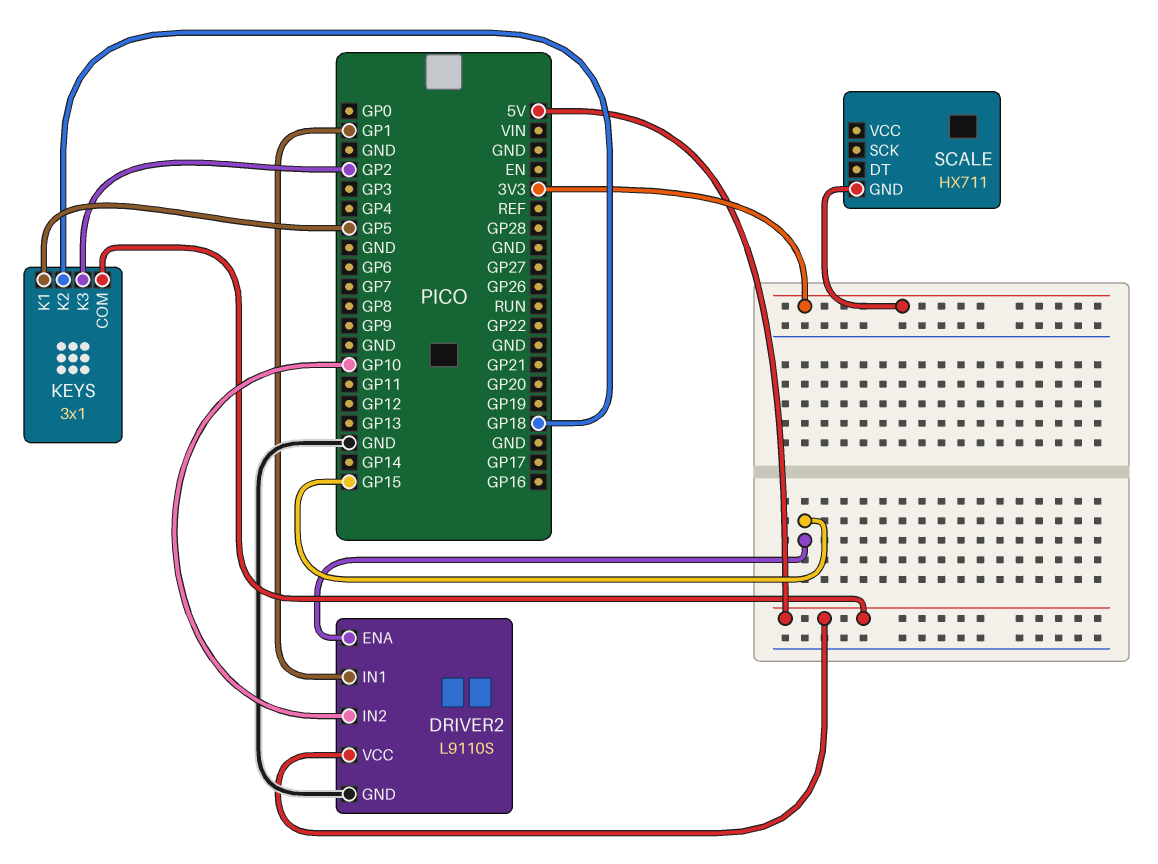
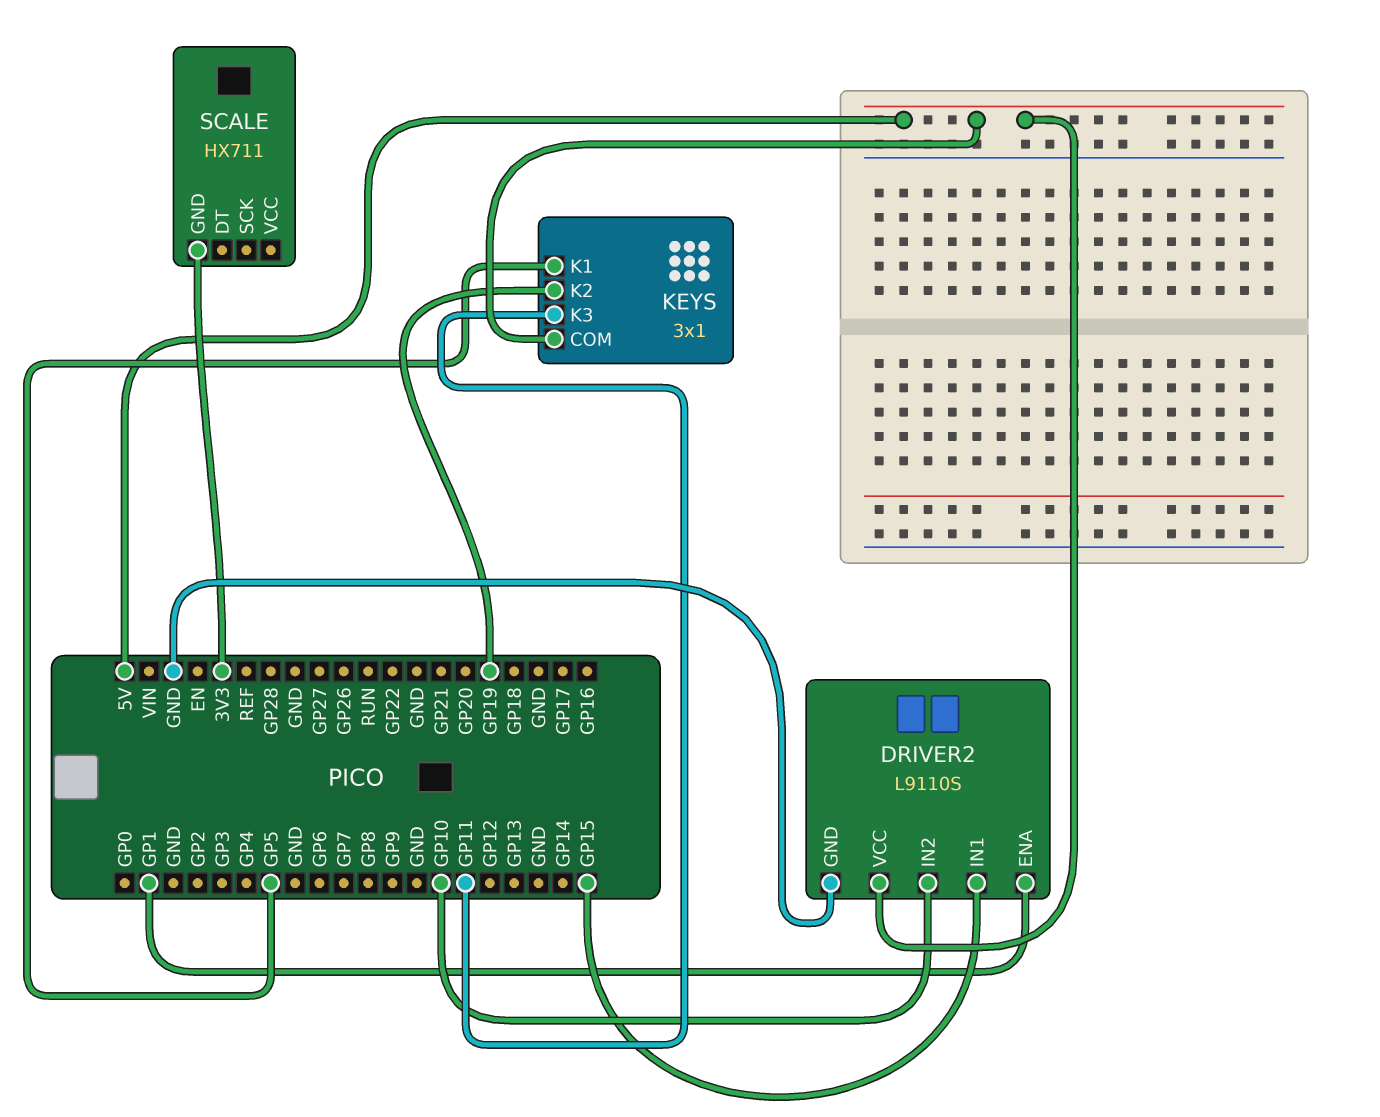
DRIVER2 pin ENA: GP15 -> GP1
DRIVER2 pin IN1: GP1 -> GP15
KEYS pin K2: GP18 -> GP19
KEYS pin K3: GP2 -> GP11

